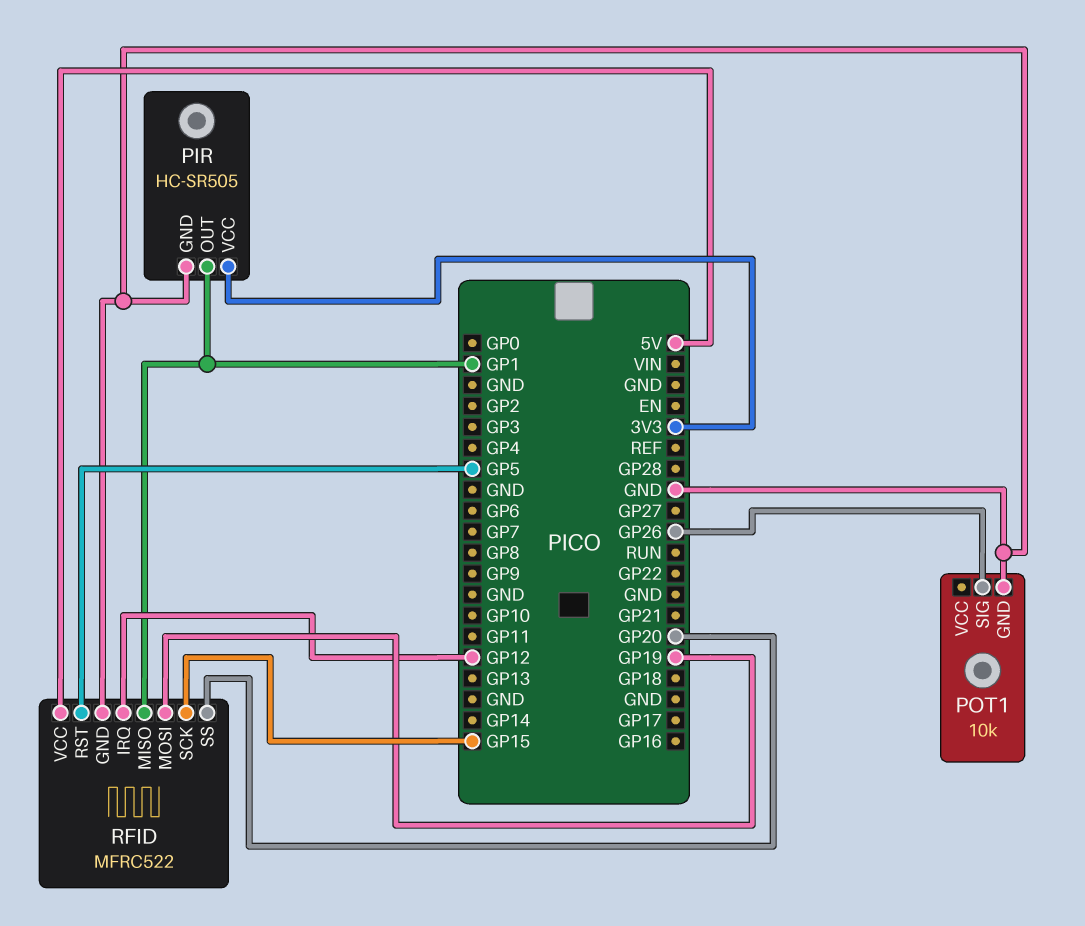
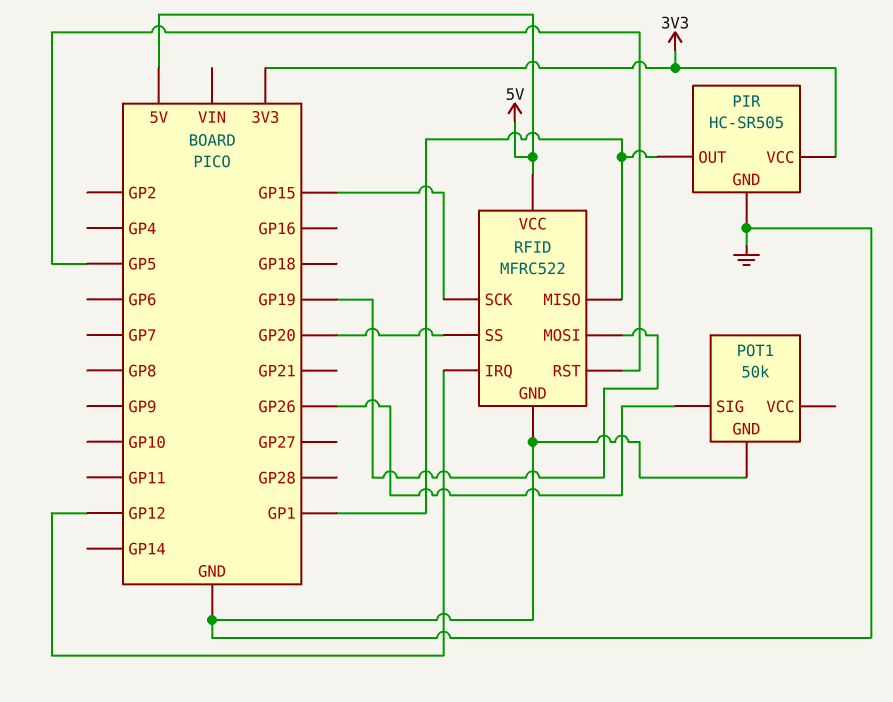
POT1: 10k -> 50k

